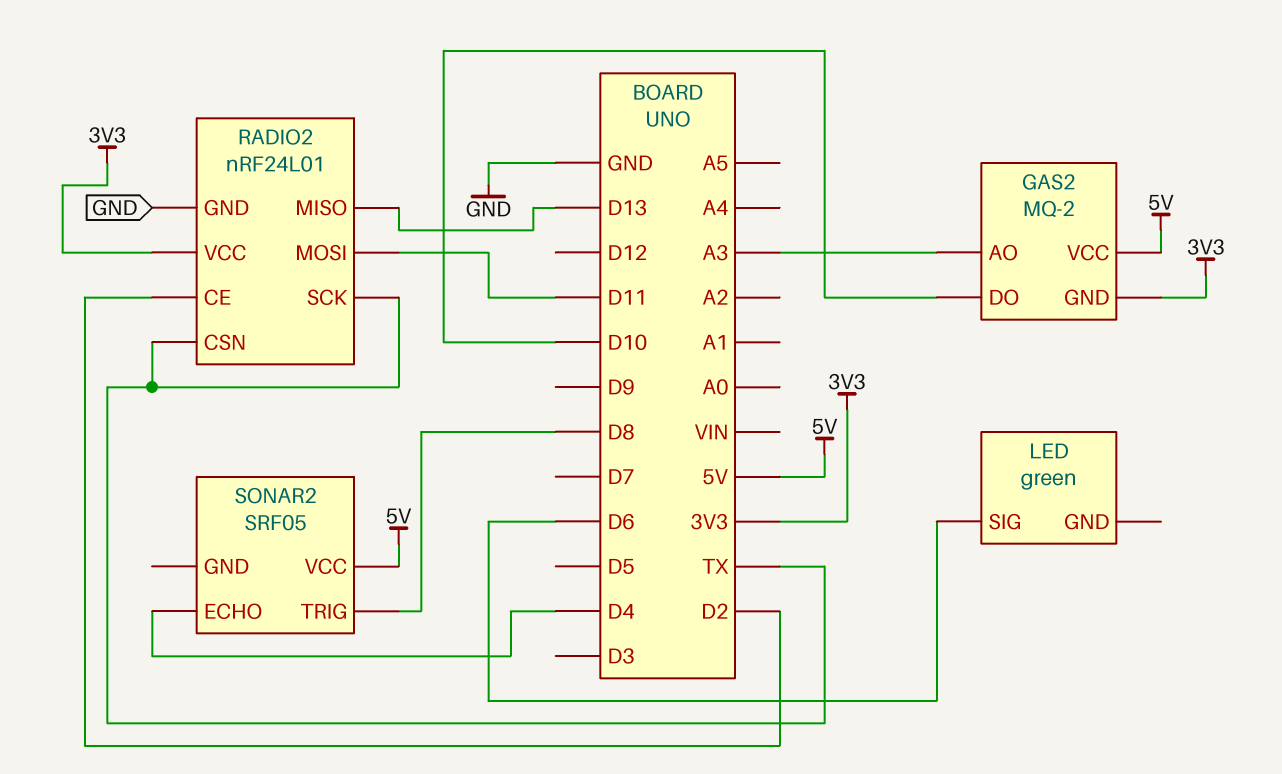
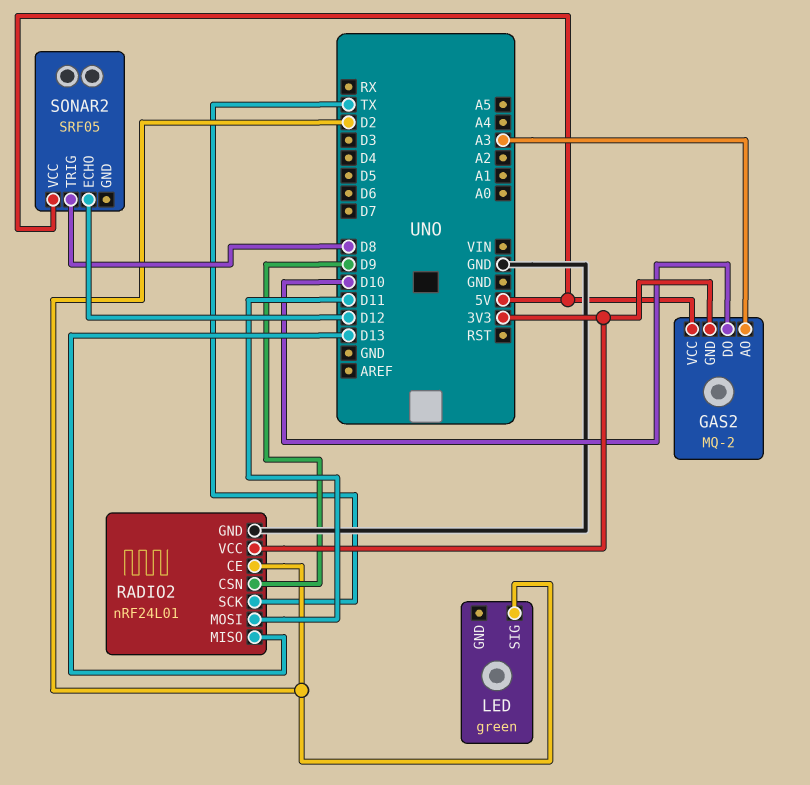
LED pin SIG: D6 -> D2
RADIO2 pin CSN: TX -> D9
SONAR2 pin ECHO: D4 -> D12

